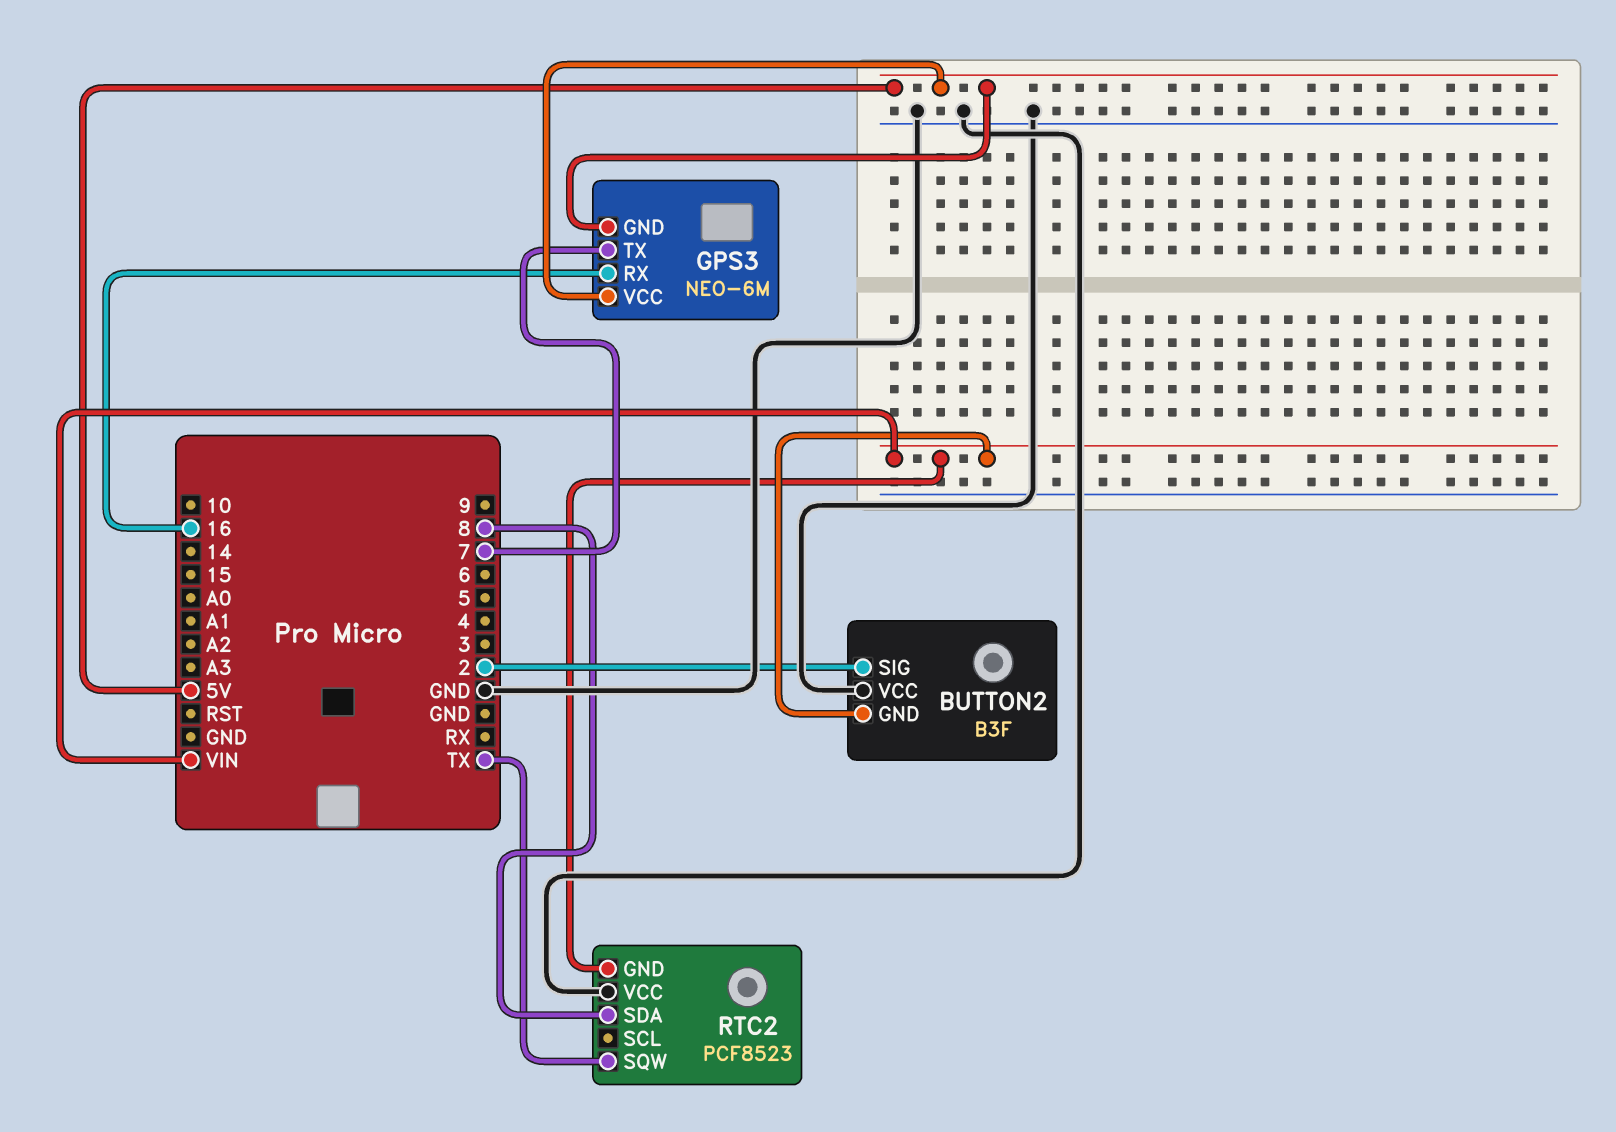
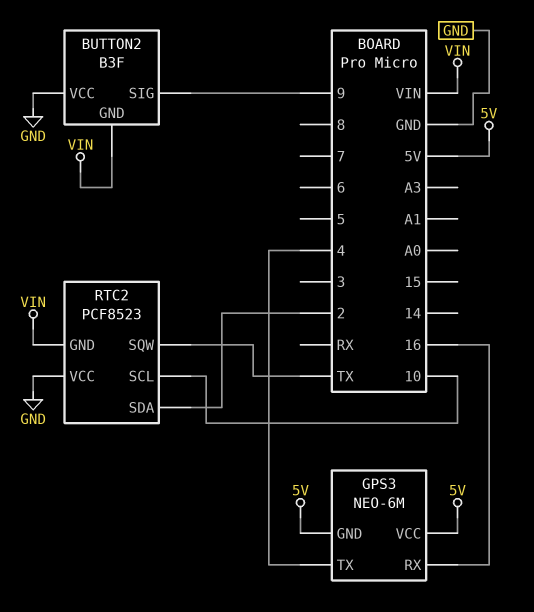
BUTTON2 pin SIG: 2 -> 9
GPS3 pin TX: 7 -> 4
RTC2 pin SCL: none -> 10
RTC2 pin SDA: 8 -> 2

